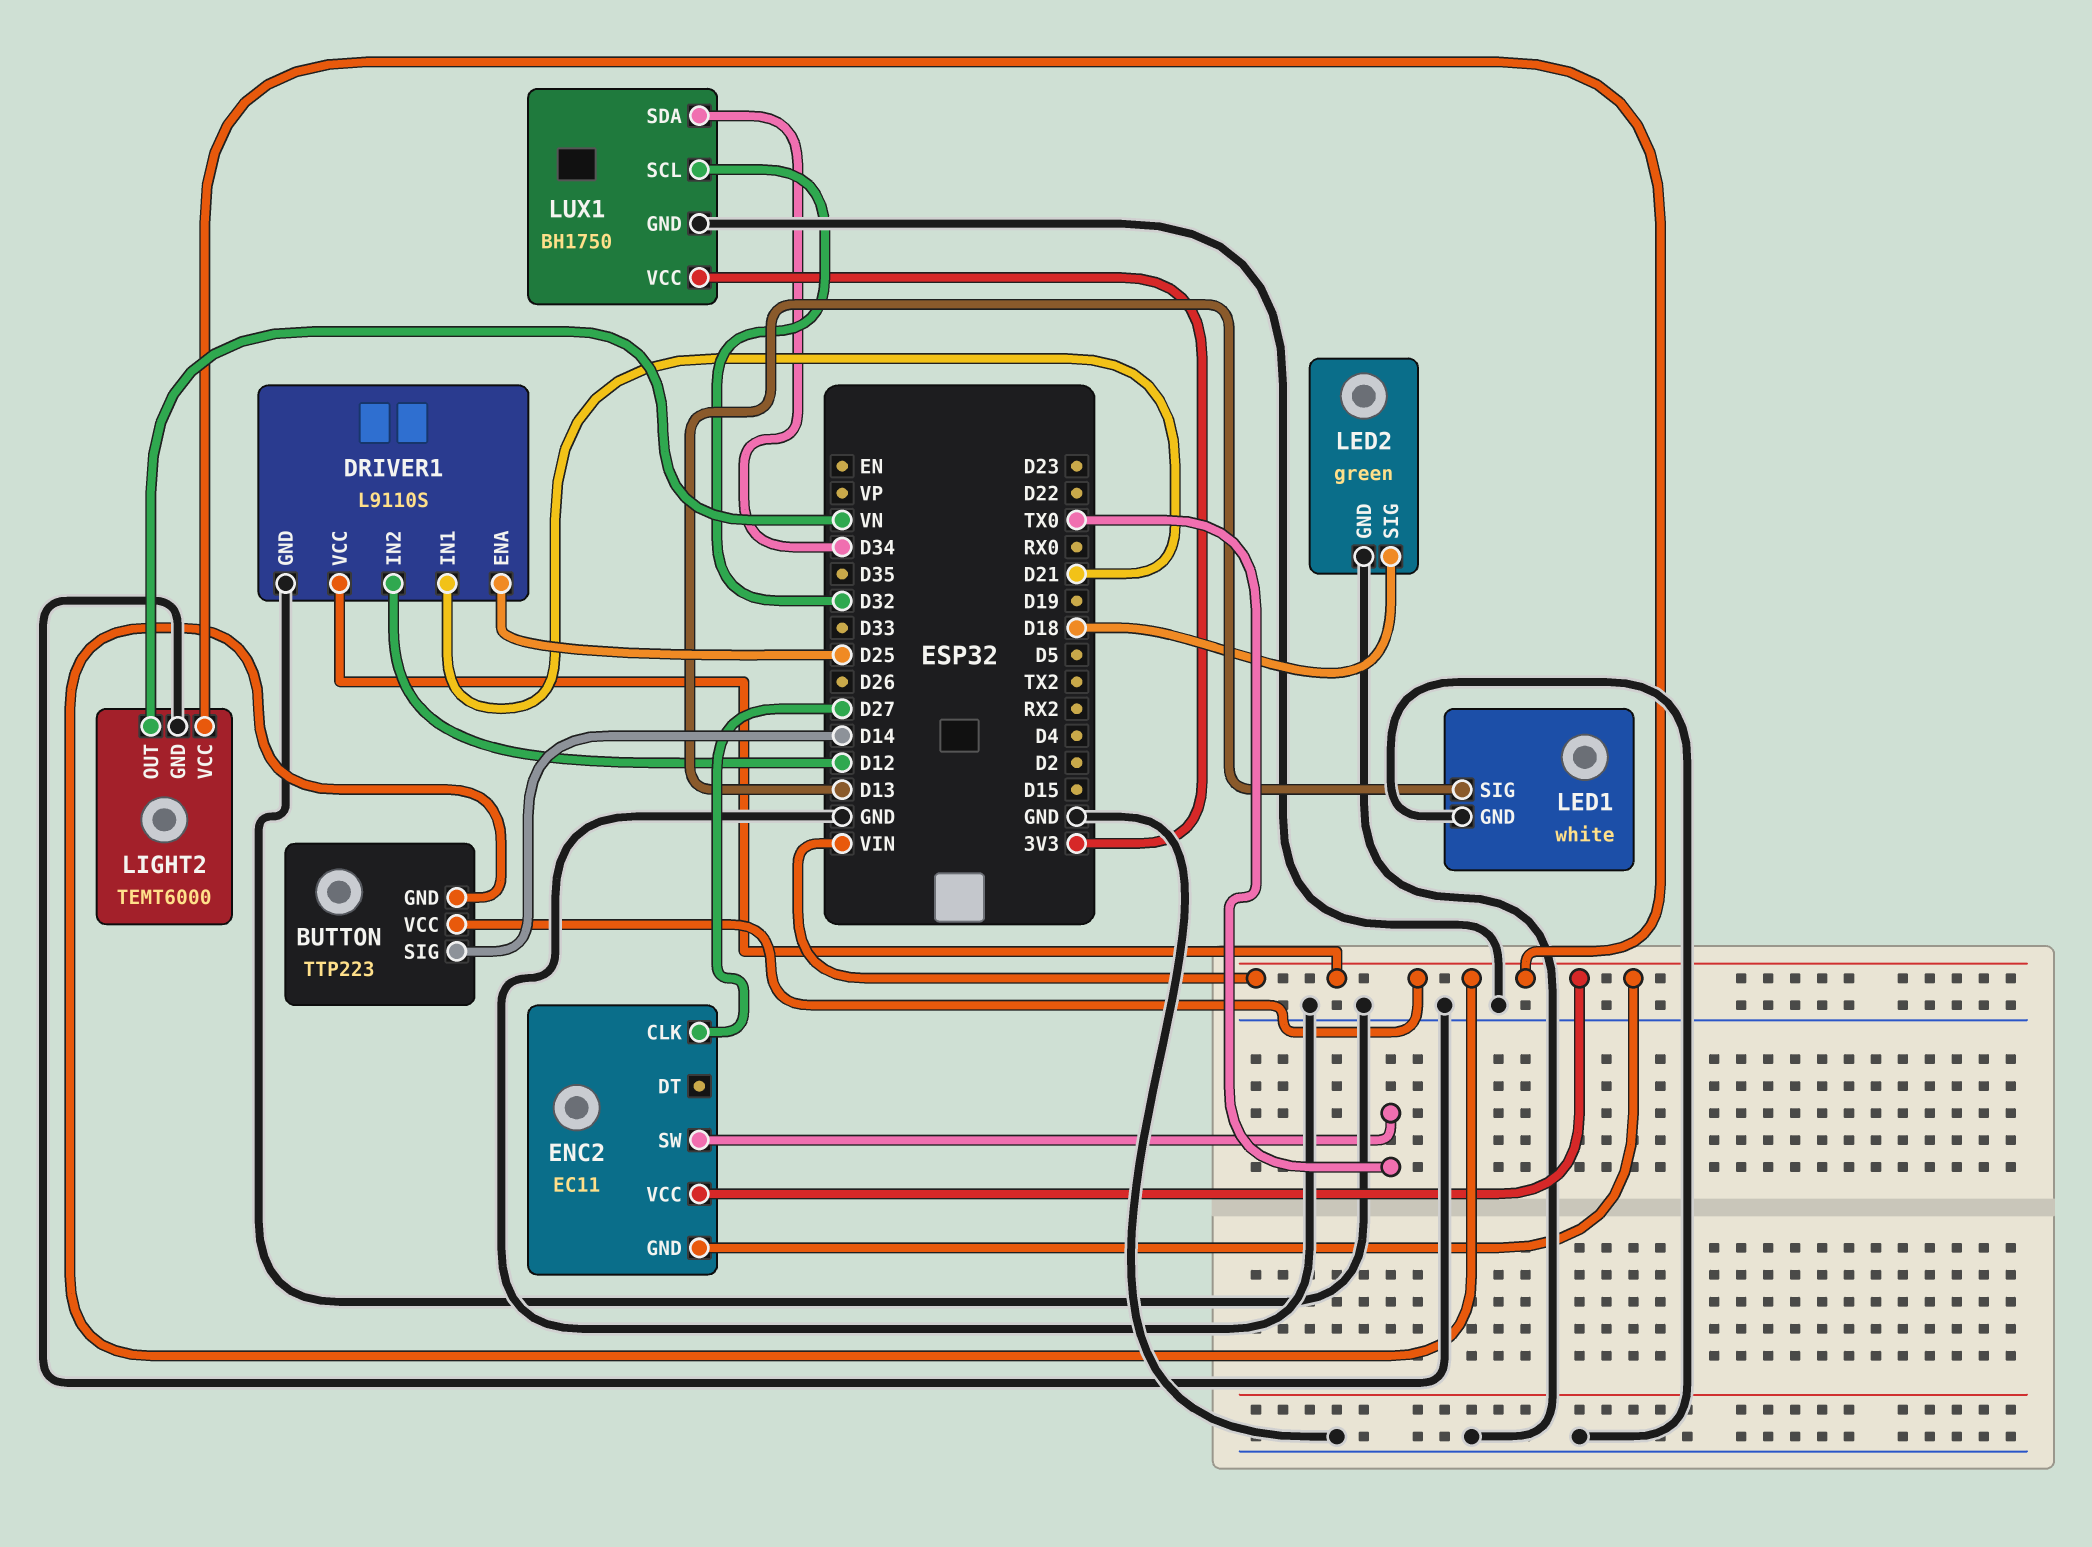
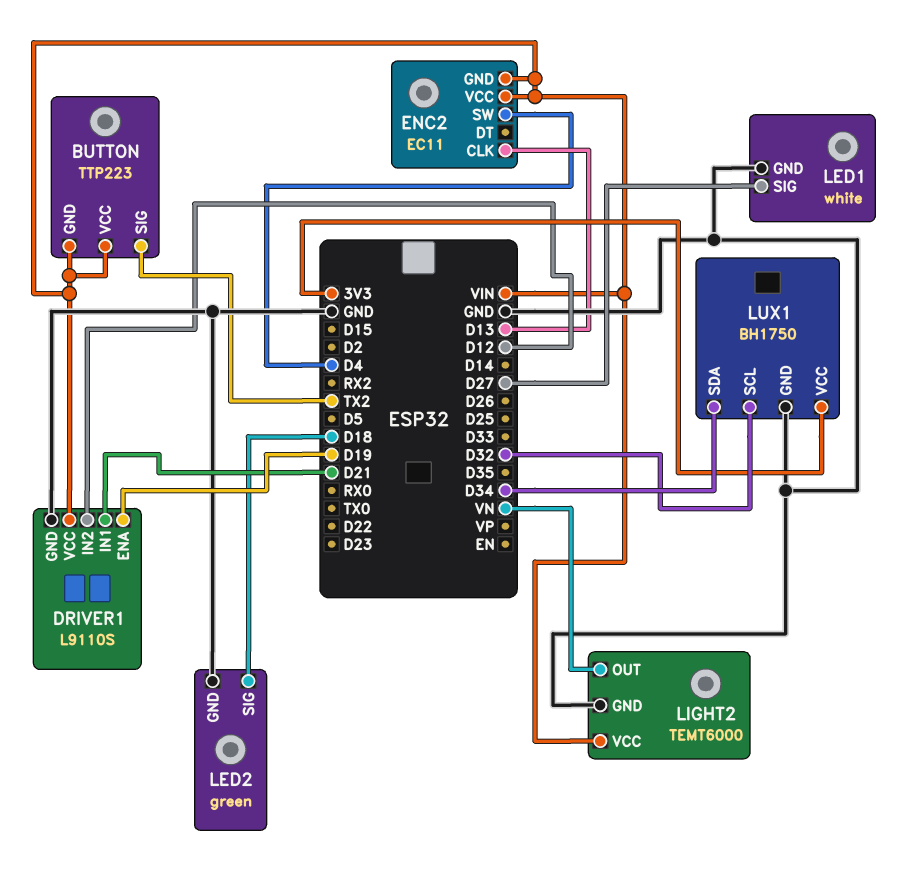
BUTTON pin SIG: D14 -> TX2
DRIVER1 pin ENA: D25 -> D19
ENC2 pin CLK: D27 -> D13
ENC2 pin SW: TX0 -> D4
LED1 pin SIG: D13 -> D27

